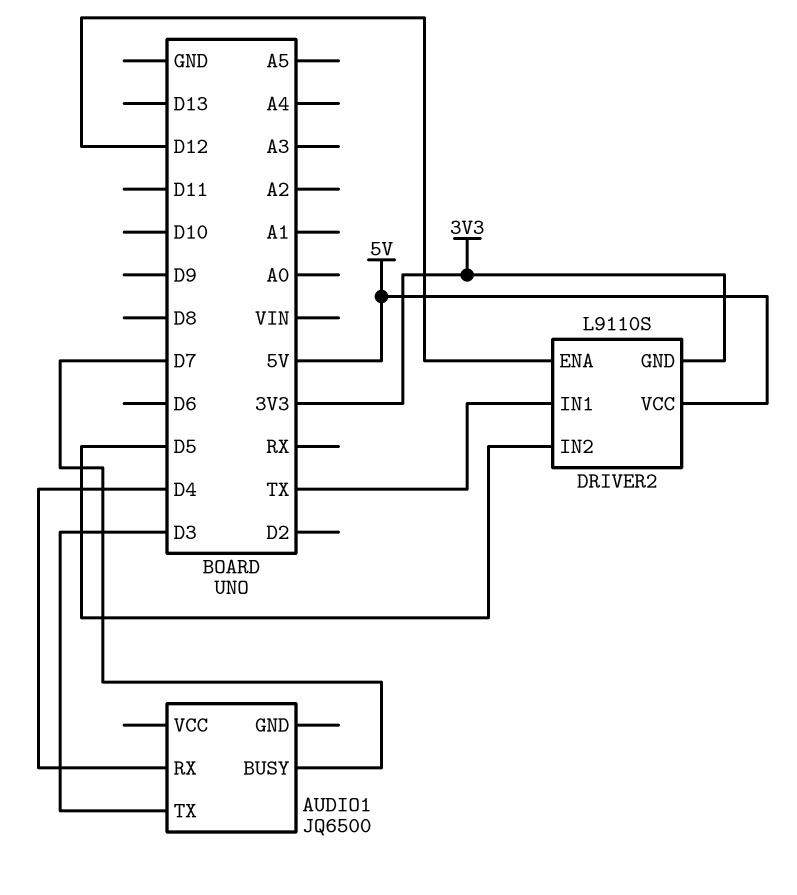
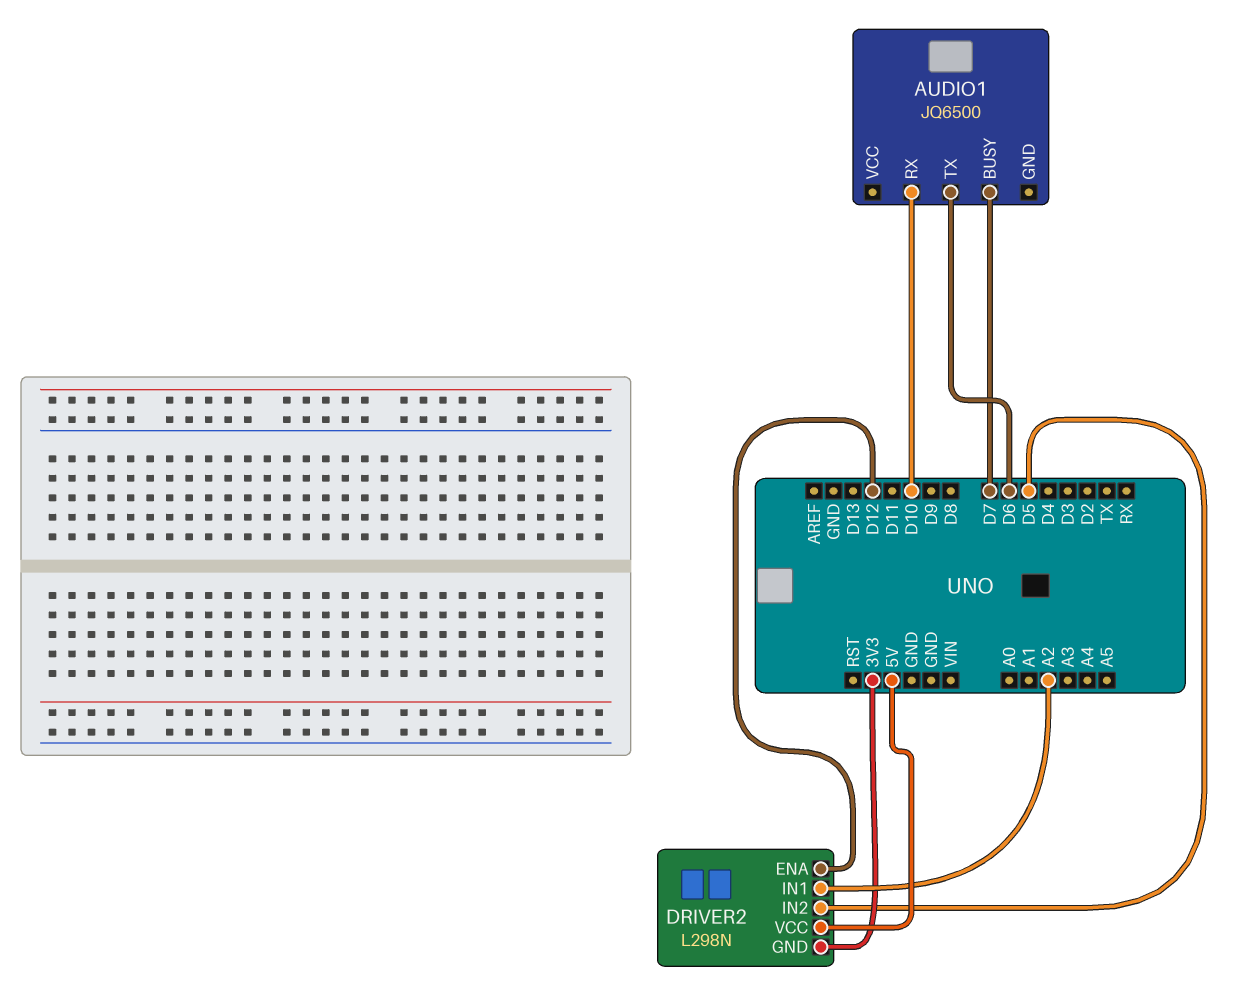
AUDIO1 pin RX: D4 -> D10
AUDIO1 pin TX: D3 -> D6
DRIVER2: L9110S -> L298N
DRIVER2 pin IN1: TX -> A2

